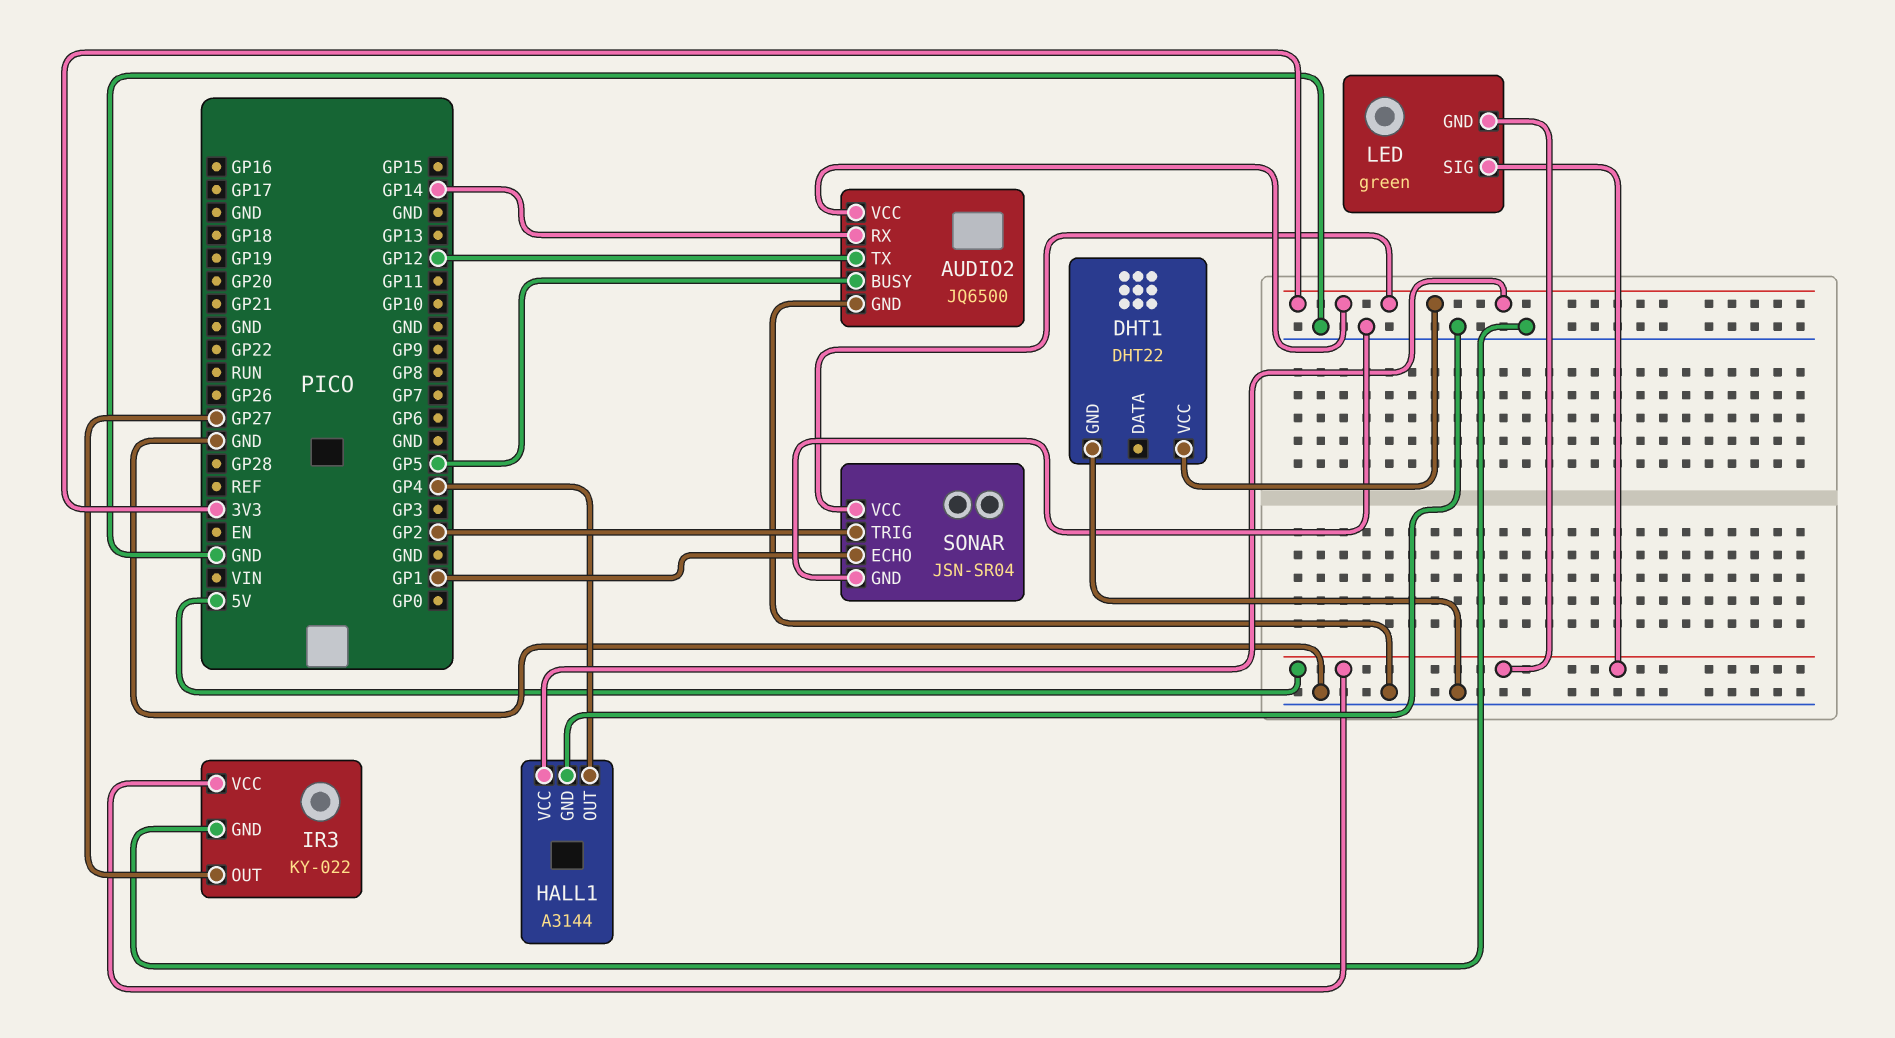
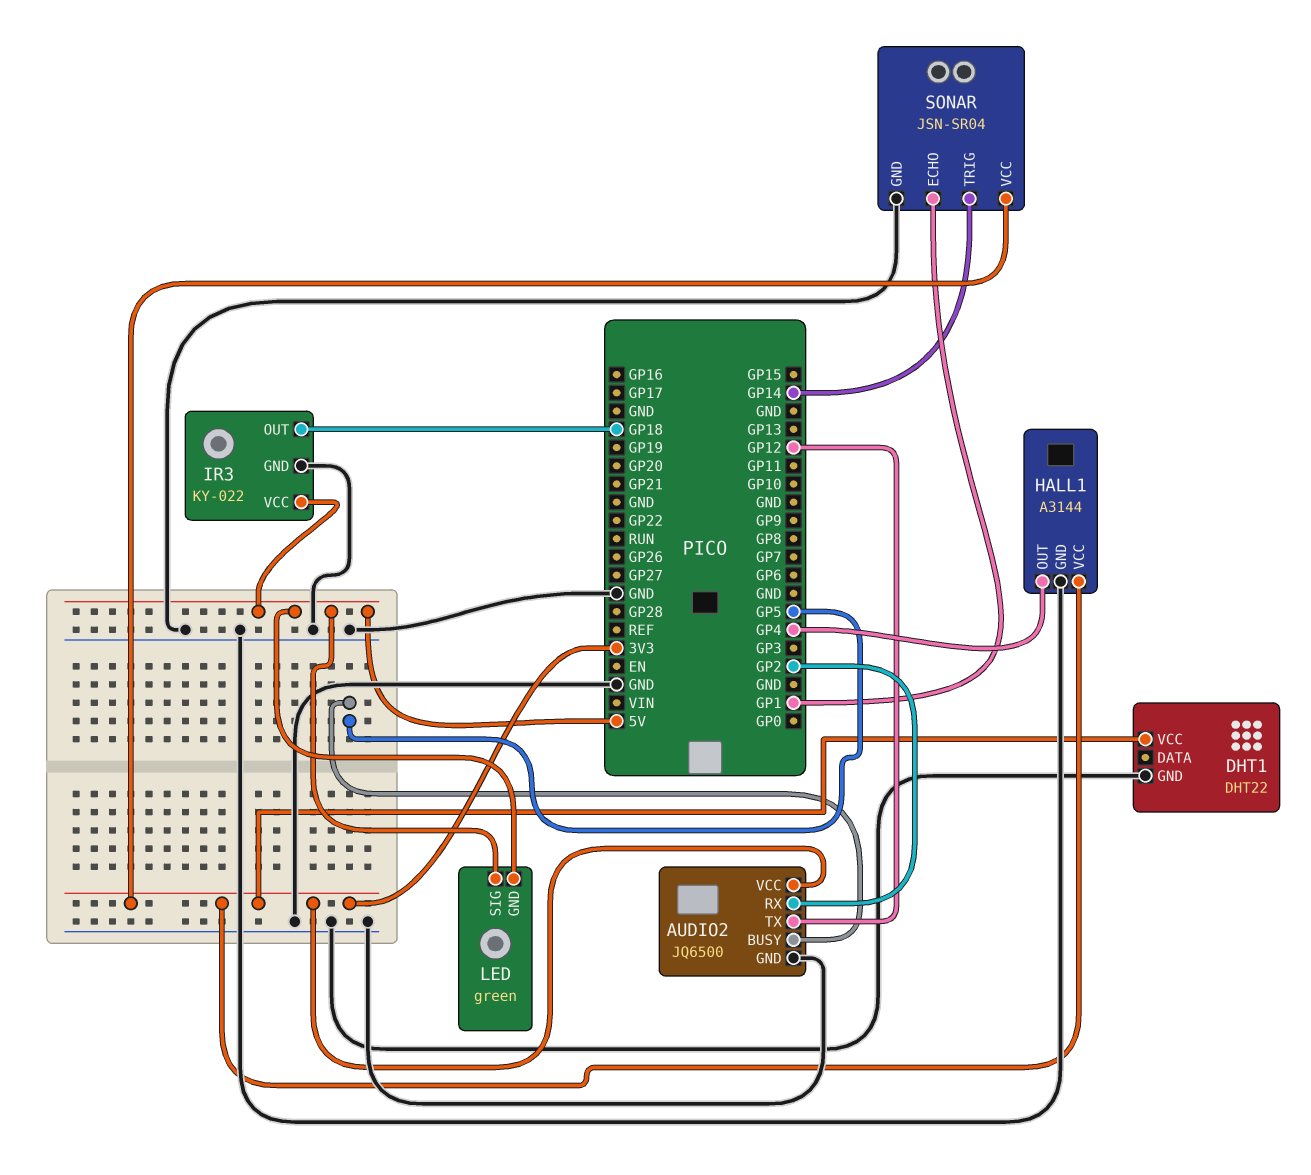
AUDIO2 pin RX: GP14 -> GP2
IR3 pin OUT: GP27 -> GP18
SONAR pin TRIG: GP2 -> GP14

